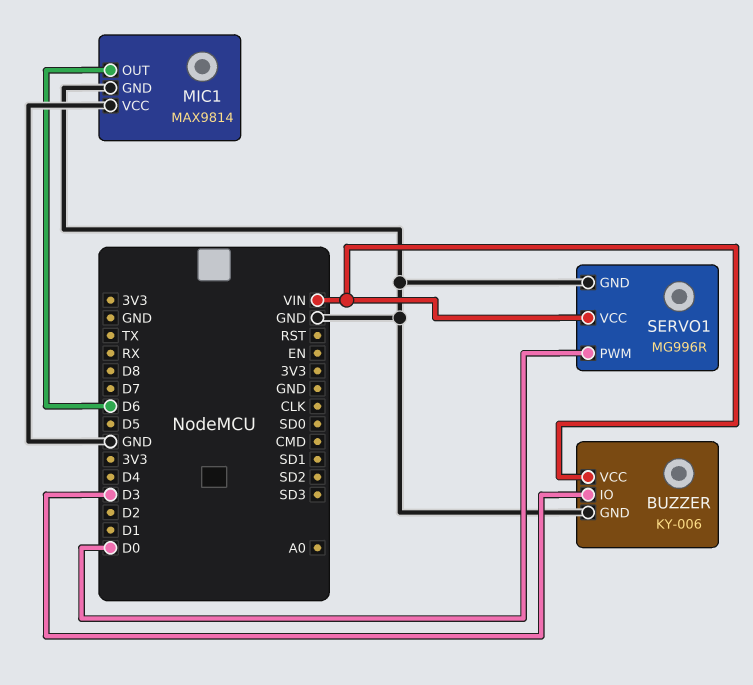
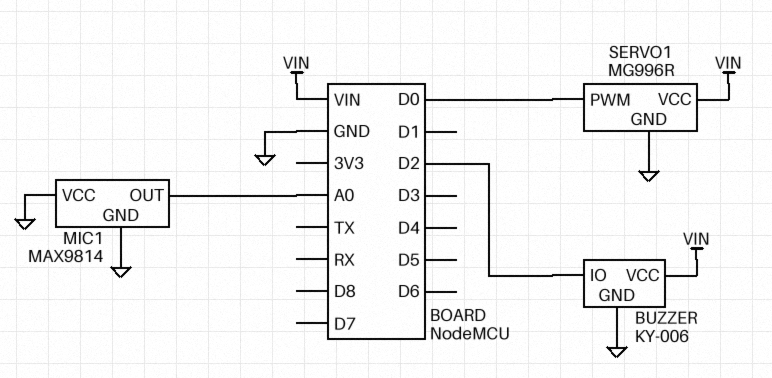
BUZZER pin IO: D3 -> D2
MIC1 pin OUT: D6 -> A0

